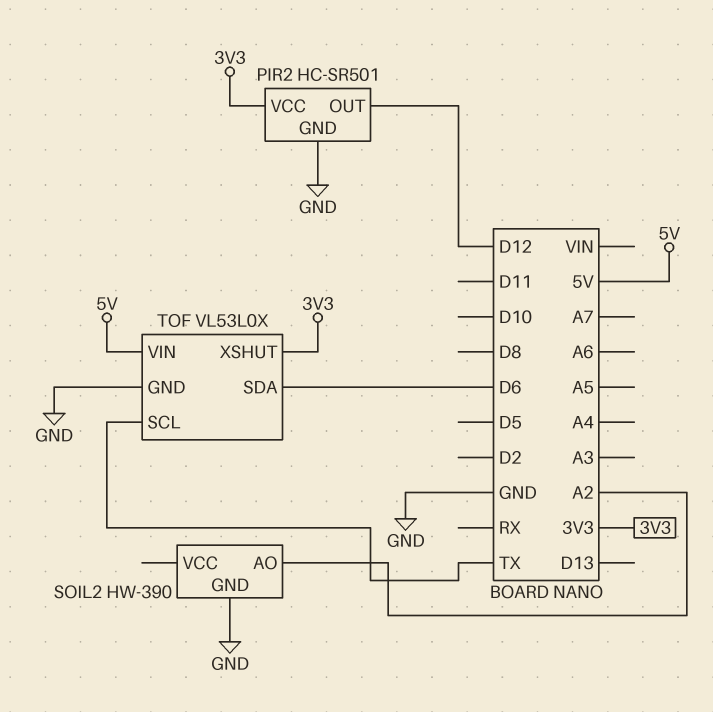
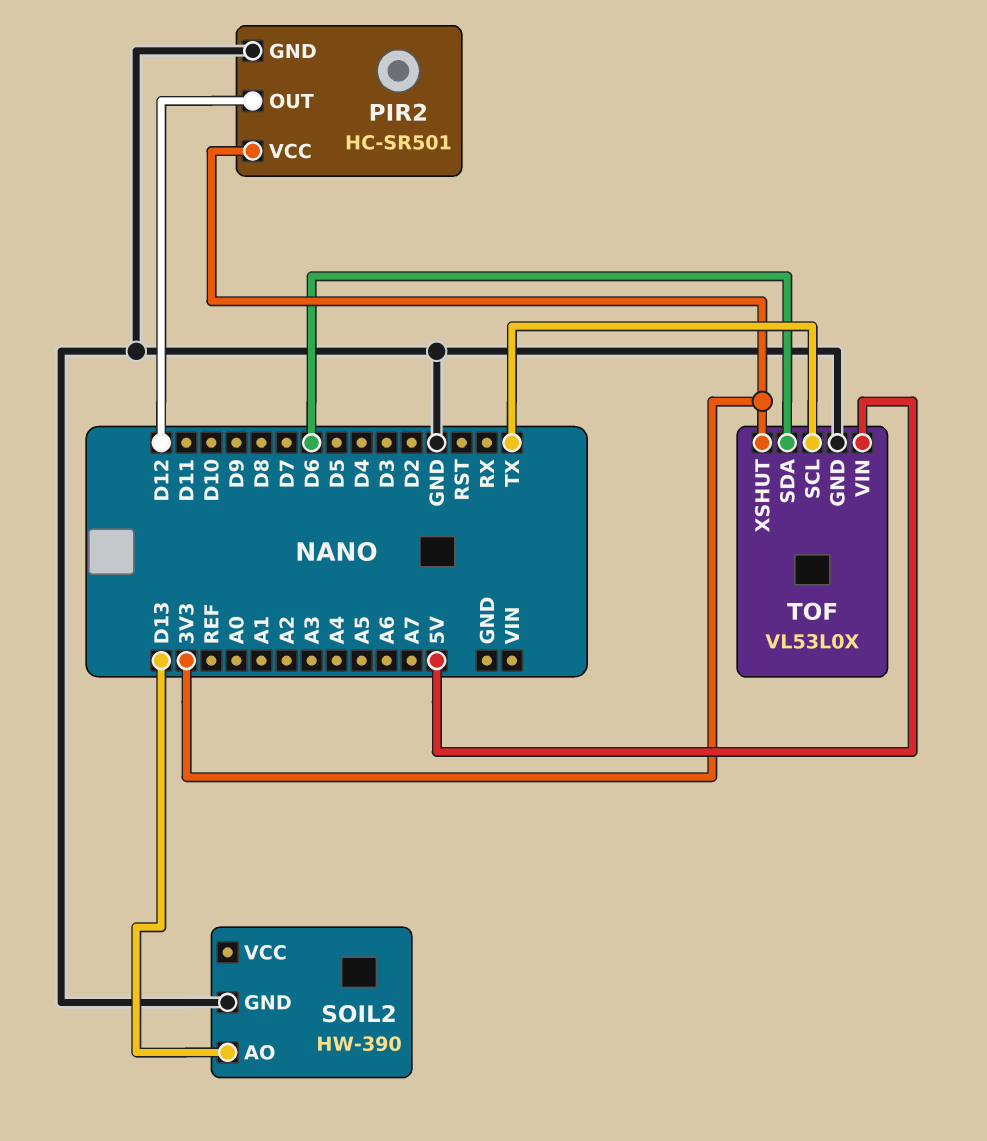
SOIL2 pin AO: A2 -> D13

